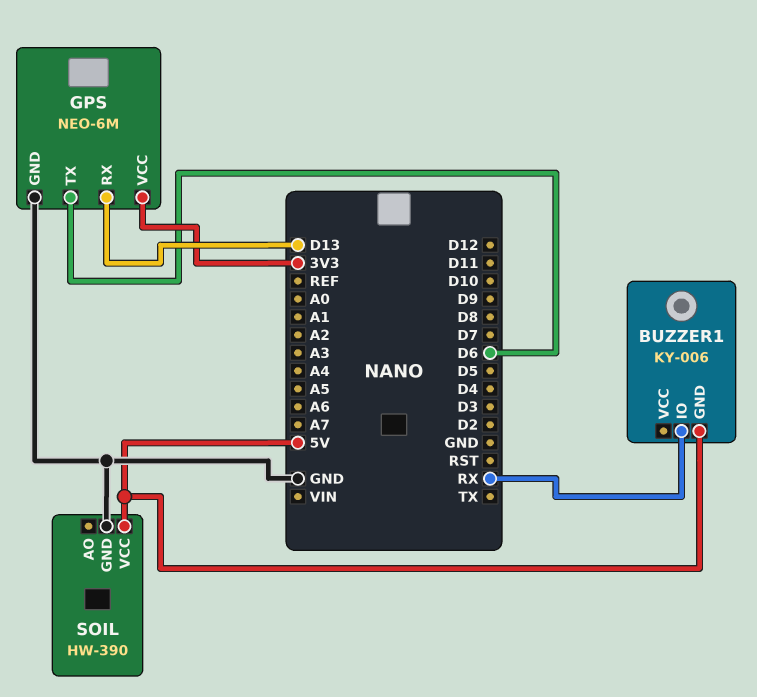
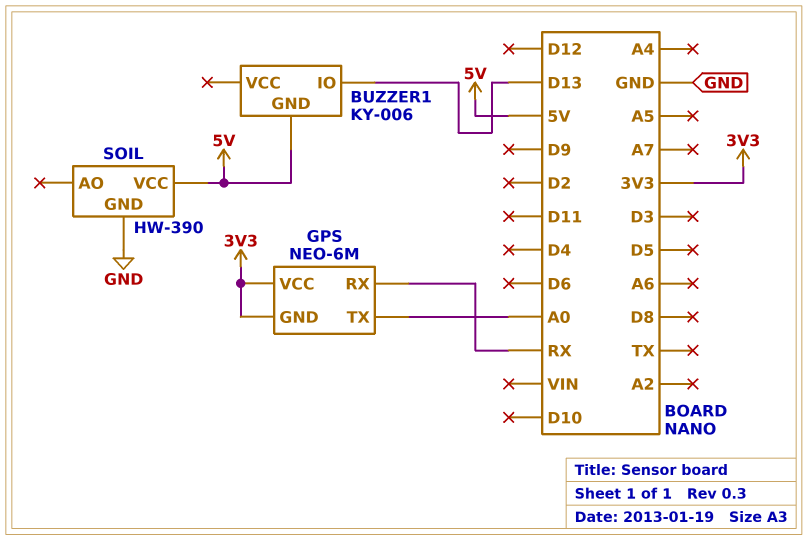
BUZZER1 pin IO: RX -> D13
GPS pin GND: GND -> 3V3
GPS pin RX: D13 -> RX
GPS pin TX: D6 -> A0

